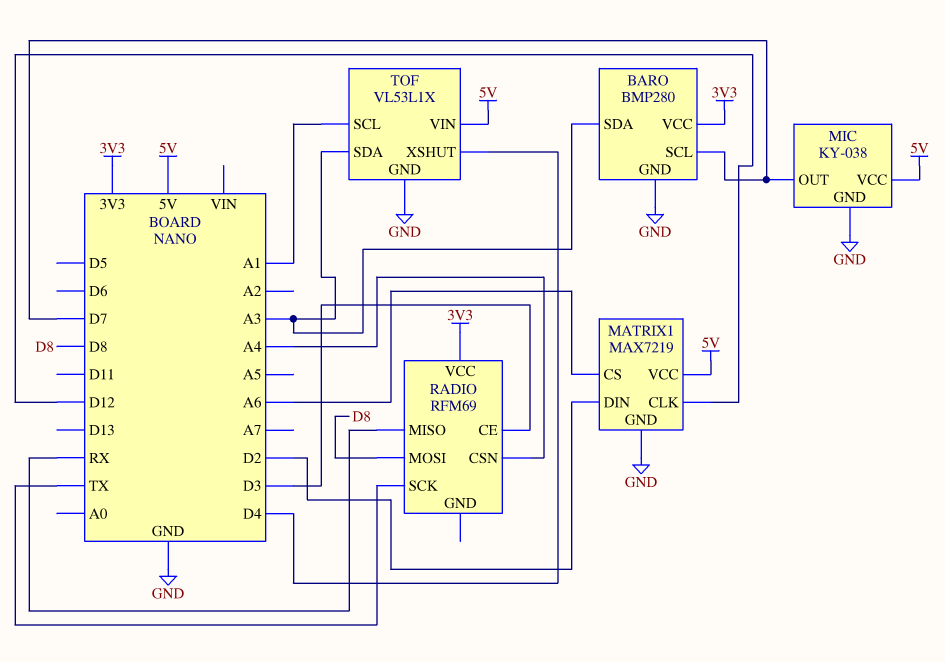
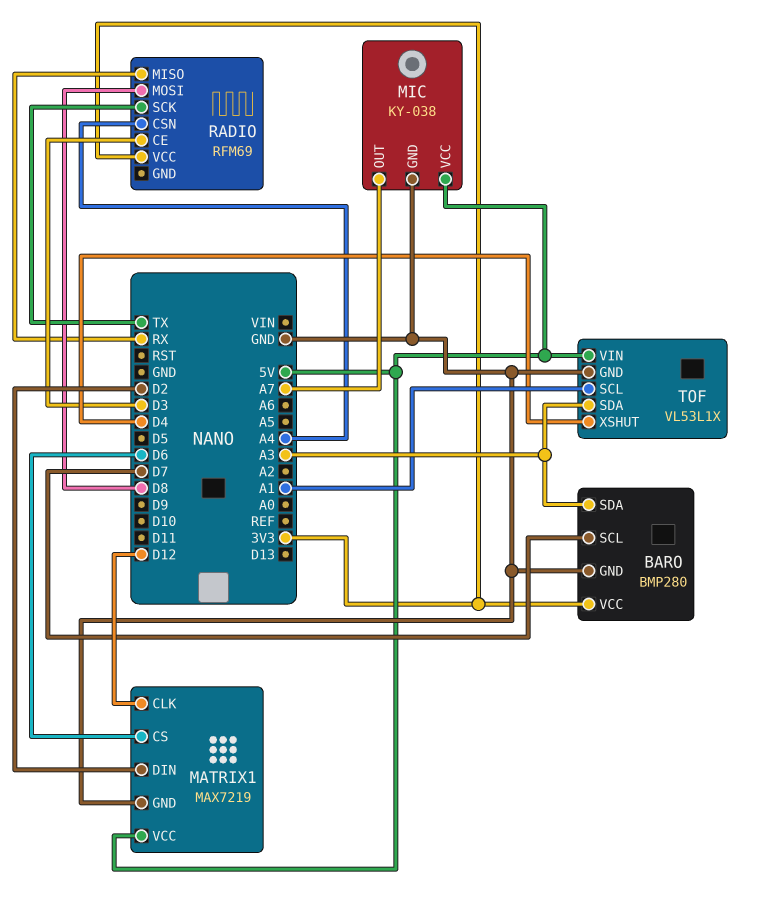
MATRIX1 pin CS: A6 -> D6
MIC pin OUT: D7 -> A7

